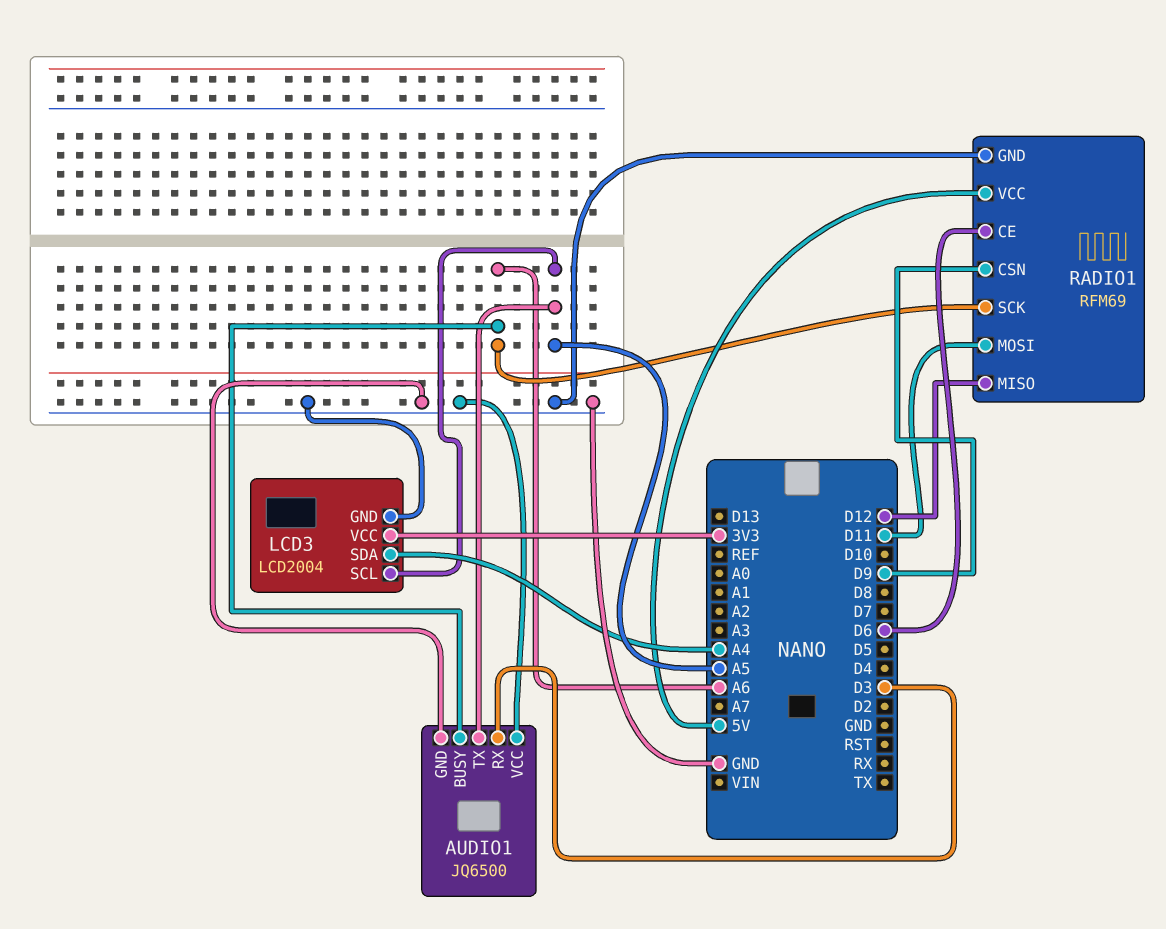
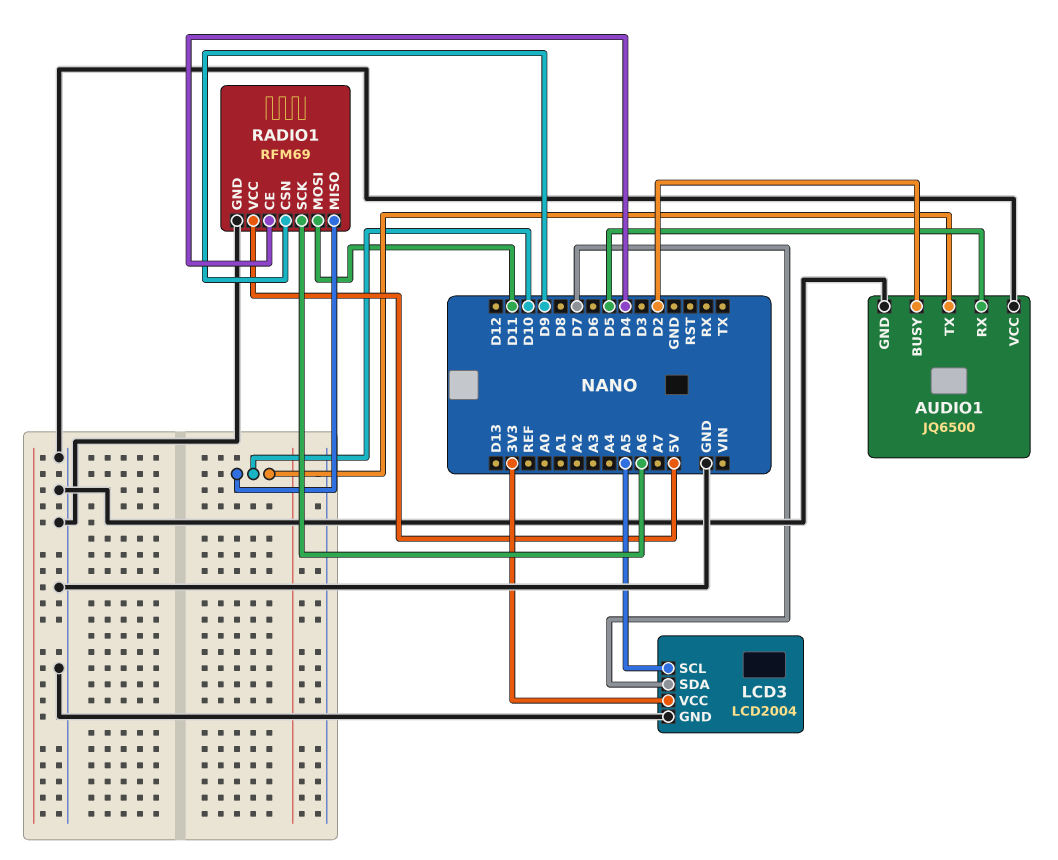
AUDIO1 pin BUSY: A6 -> D2
AUDIO1 pin RX: D3 -> D5
AUDIO1 pin TX: A5 -> D10
LCD3 pin SDA: A4 -> D7
RADIO1 pin CE: D6 -> D4
RADIO1 pin MISO: D12 -> D10

